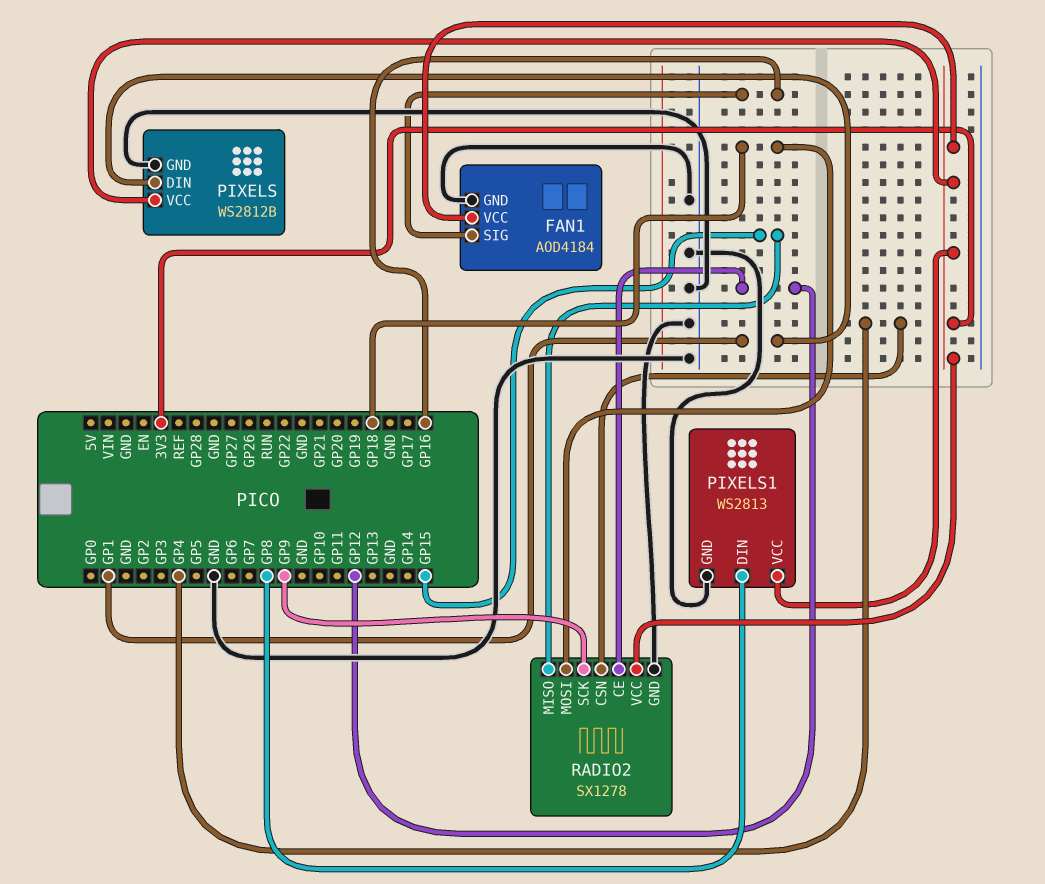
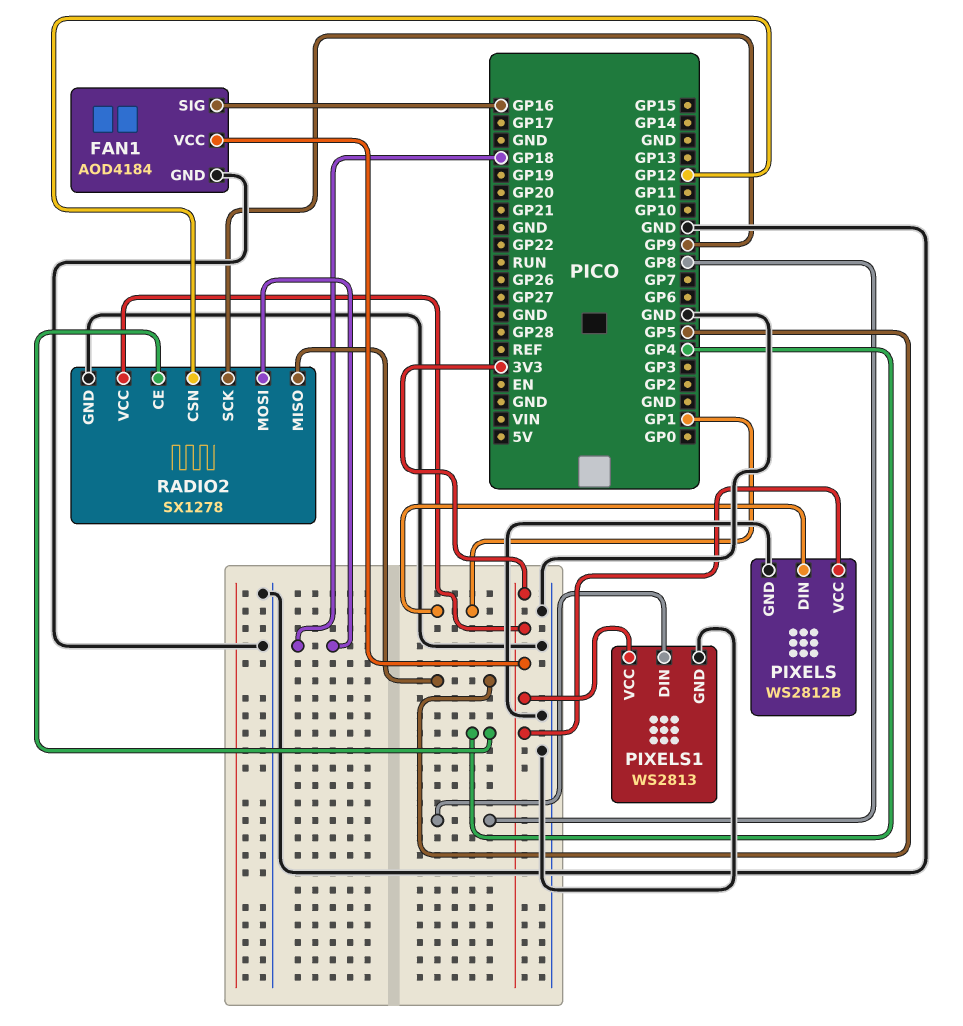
RADIO2 pin CE: GP12 -> GP4
RADIO2 pin CSN: GP4 -> GP12
RADIO2 pin MISO: GP15 -> GP5

